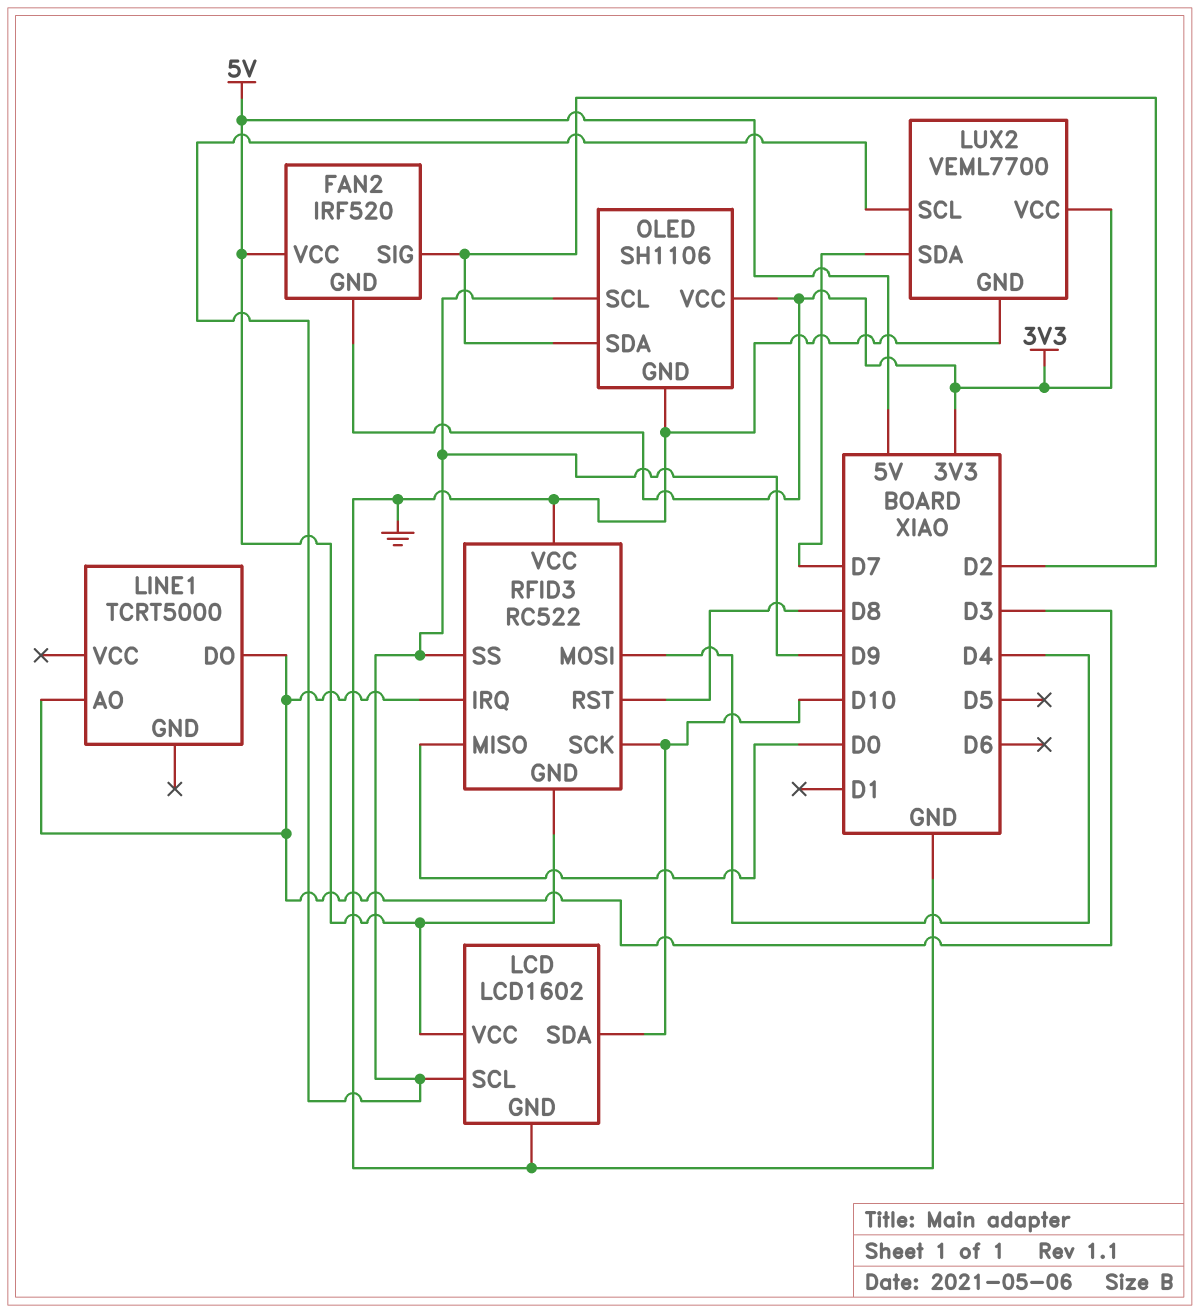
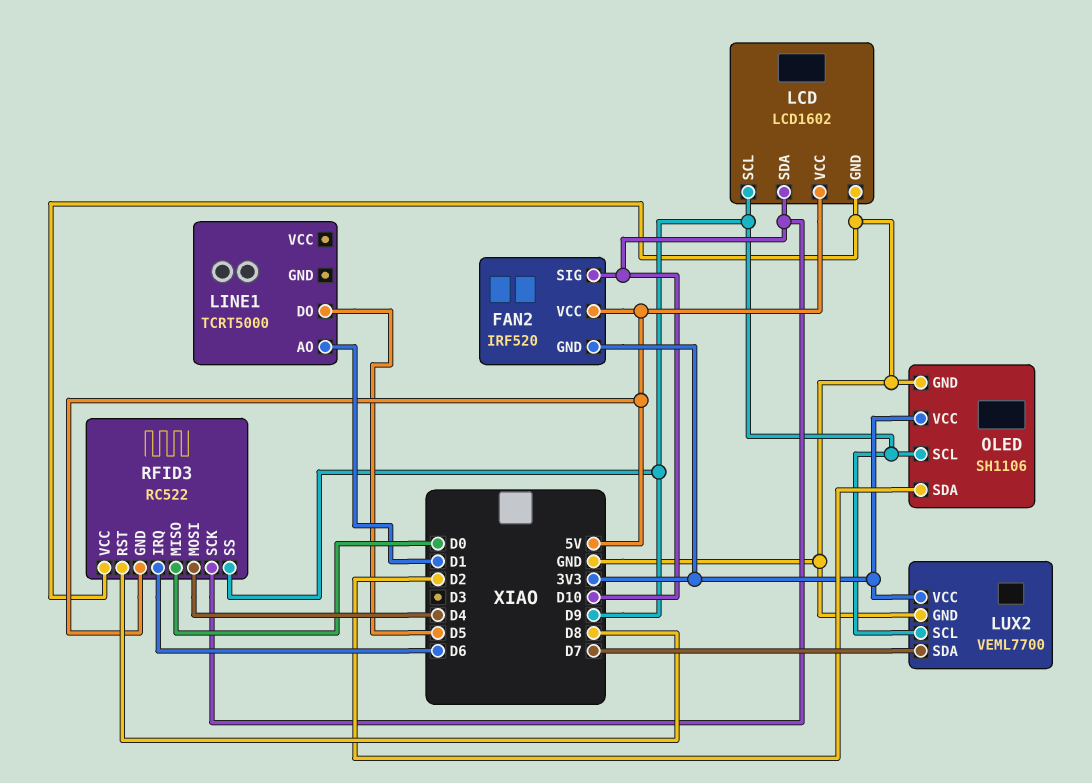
FAN2 pin SIG: D2 -> D10
LINE1 pin AO: D3 -> D1
LINE1 pin DO: D3 -> D5
RFID3 pin IRQ: D3 -> D6

